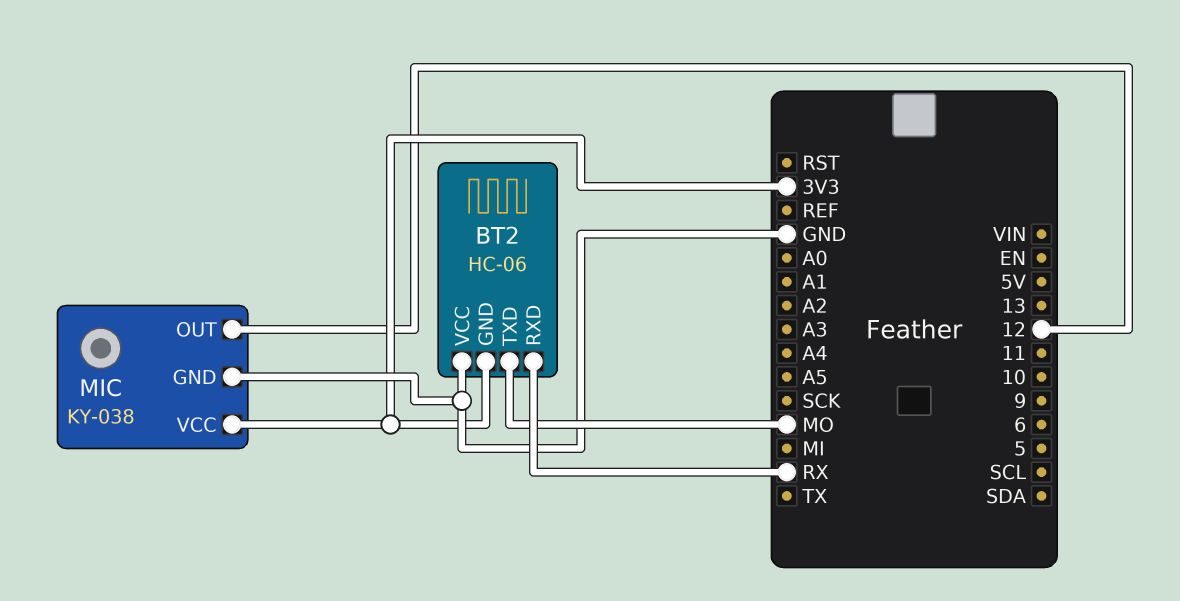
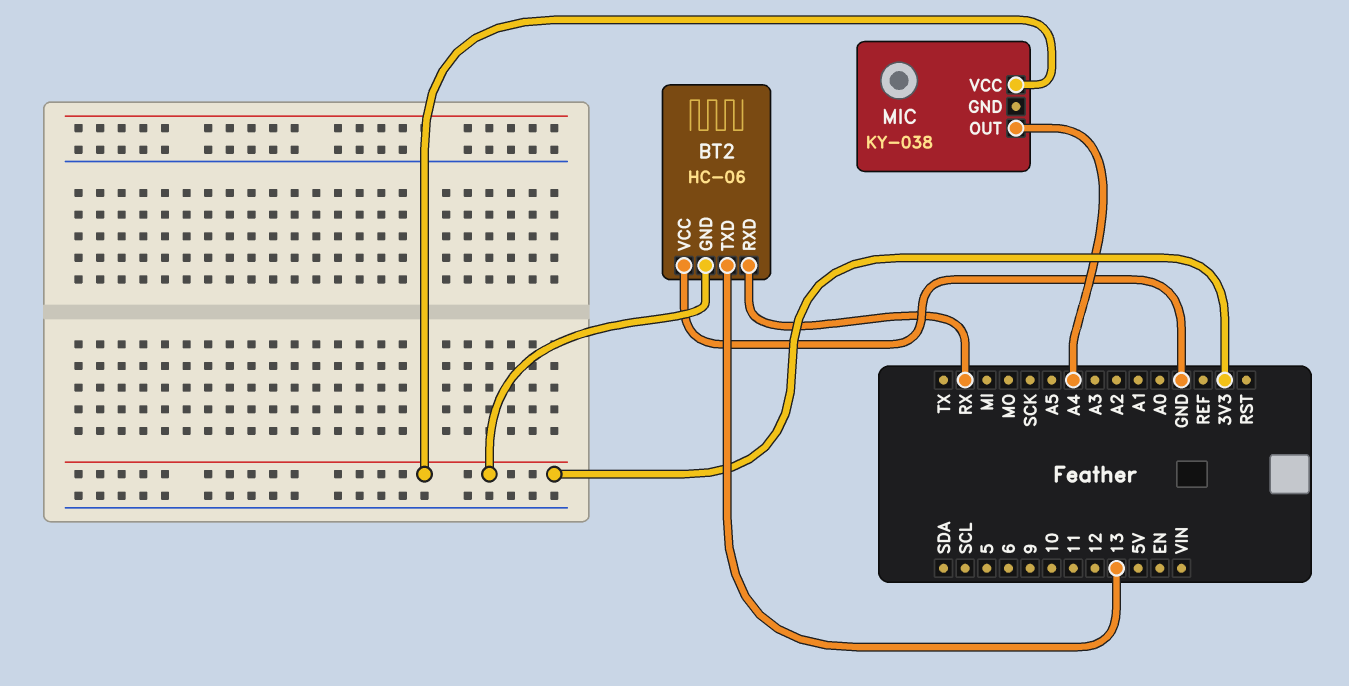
BT2 pin TXD: MO -> 13
MIC pin GND: GND -> none
MIC pin OUT: 12 -> A4

